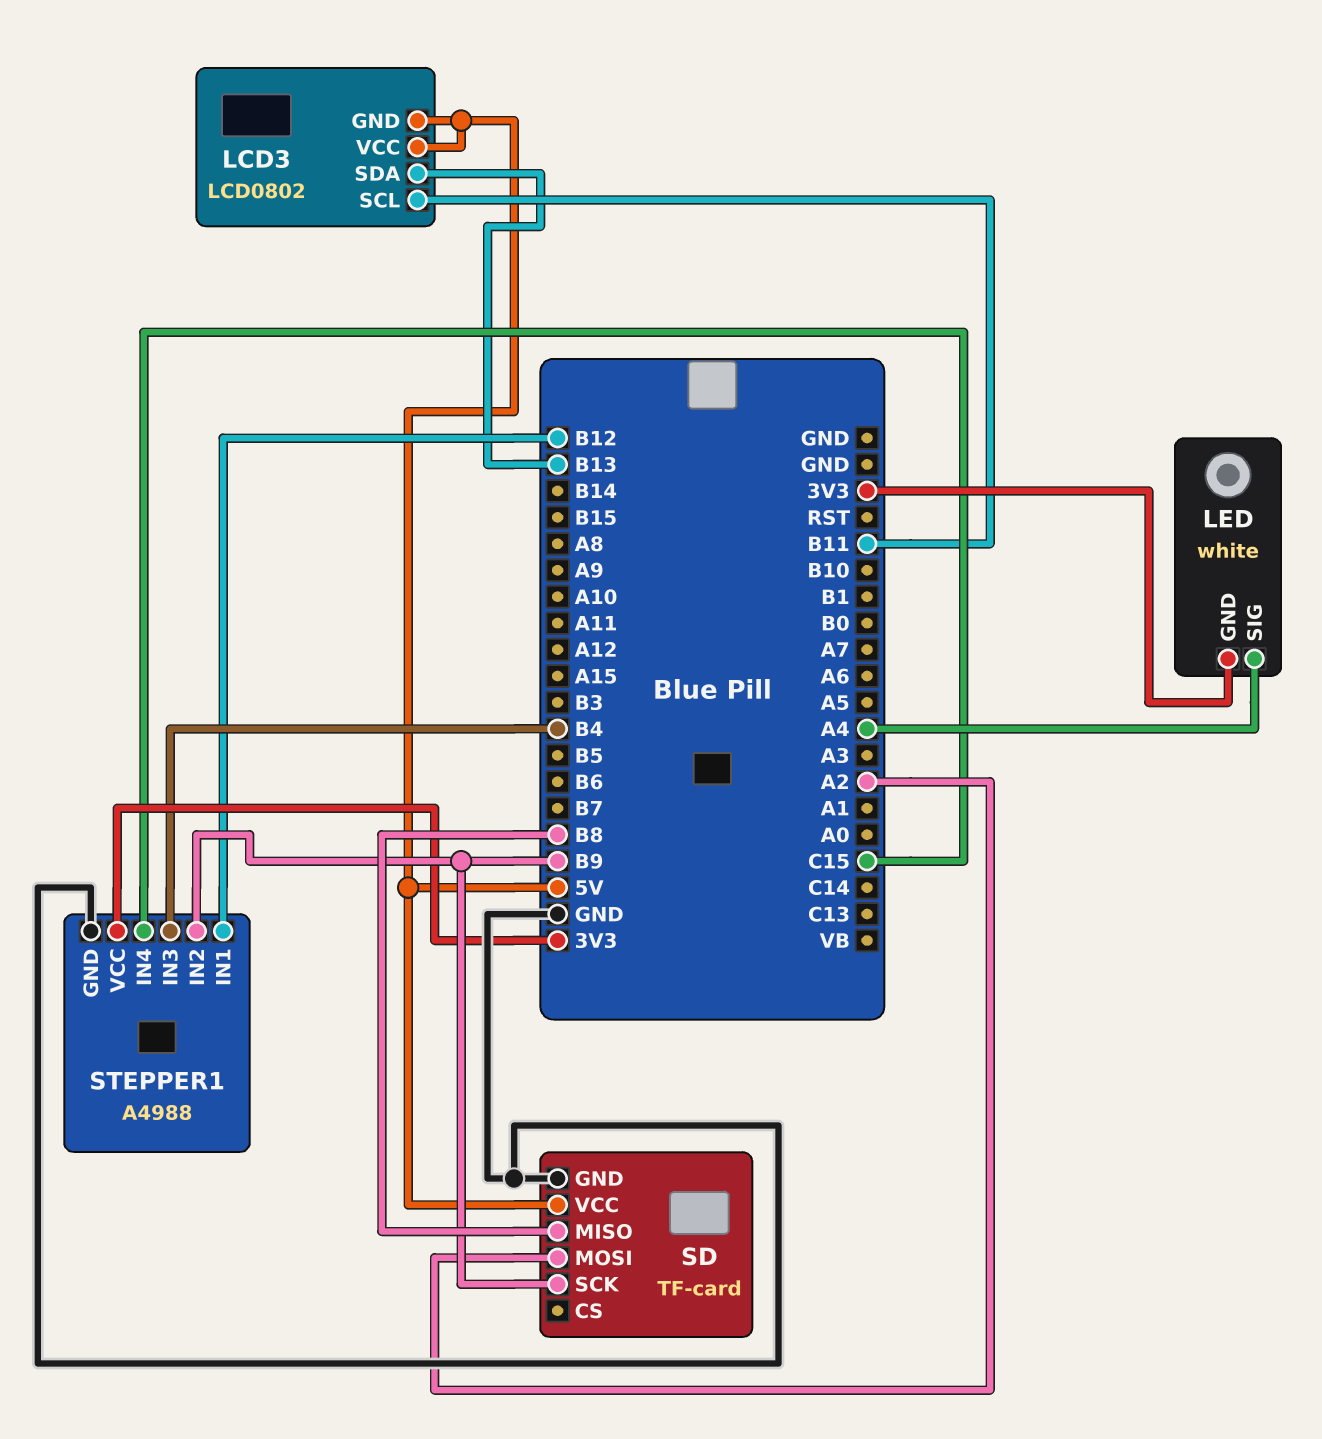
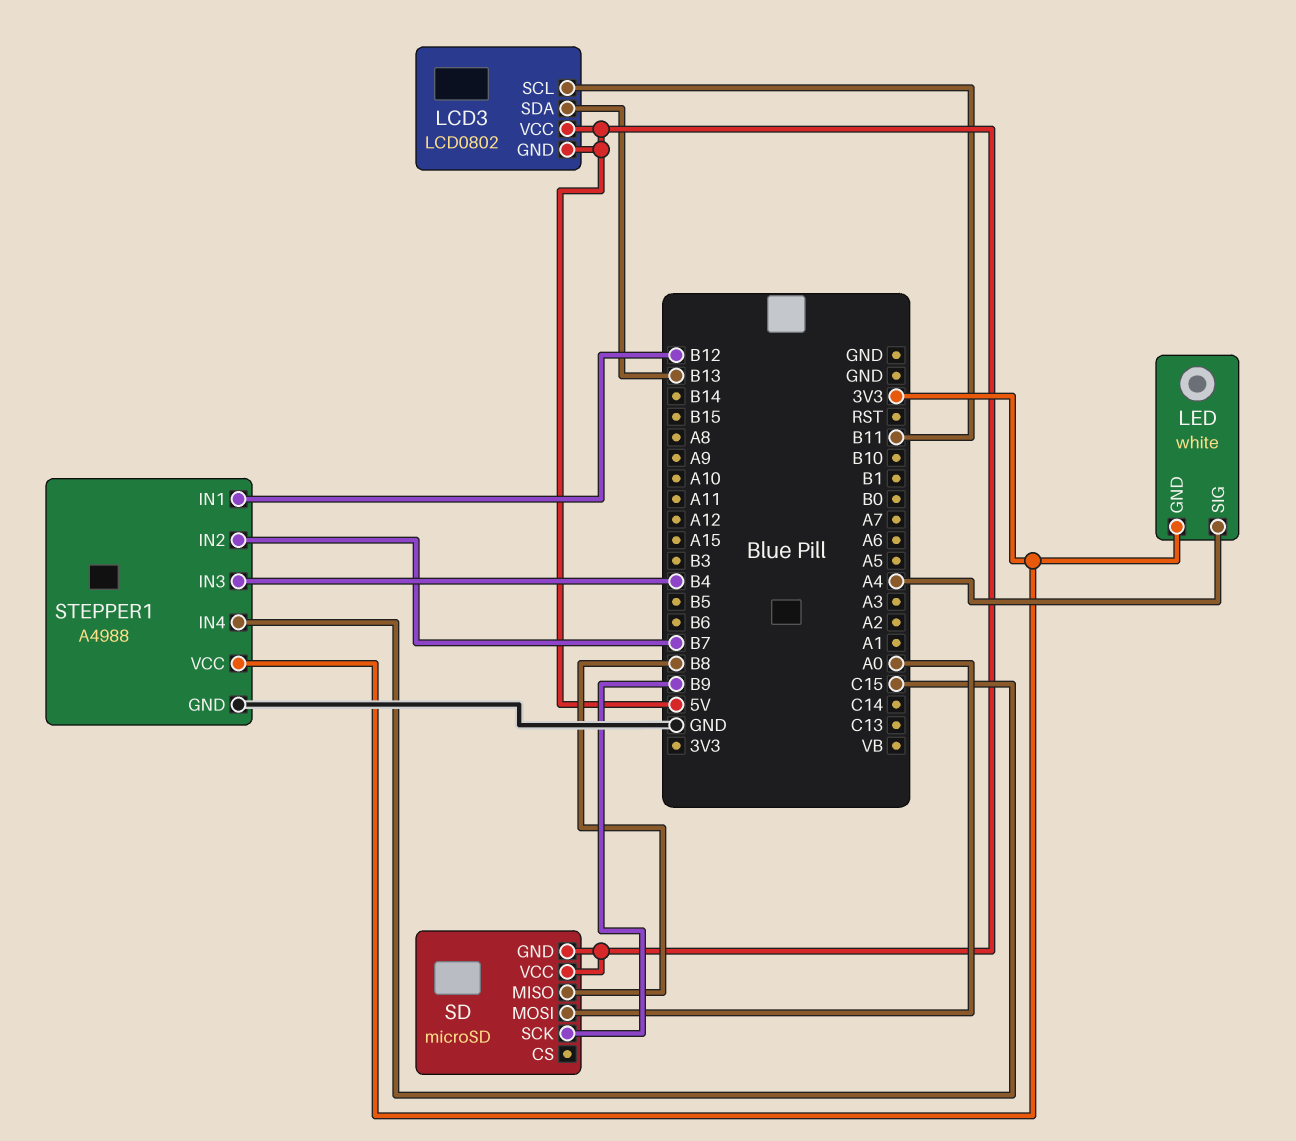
SD: TF-card -> microSD
SD pin GND: GND -> 5V
SD pin MOSI: A2 -> A0
STEPPER1 pin IN2: B9 -> B7

